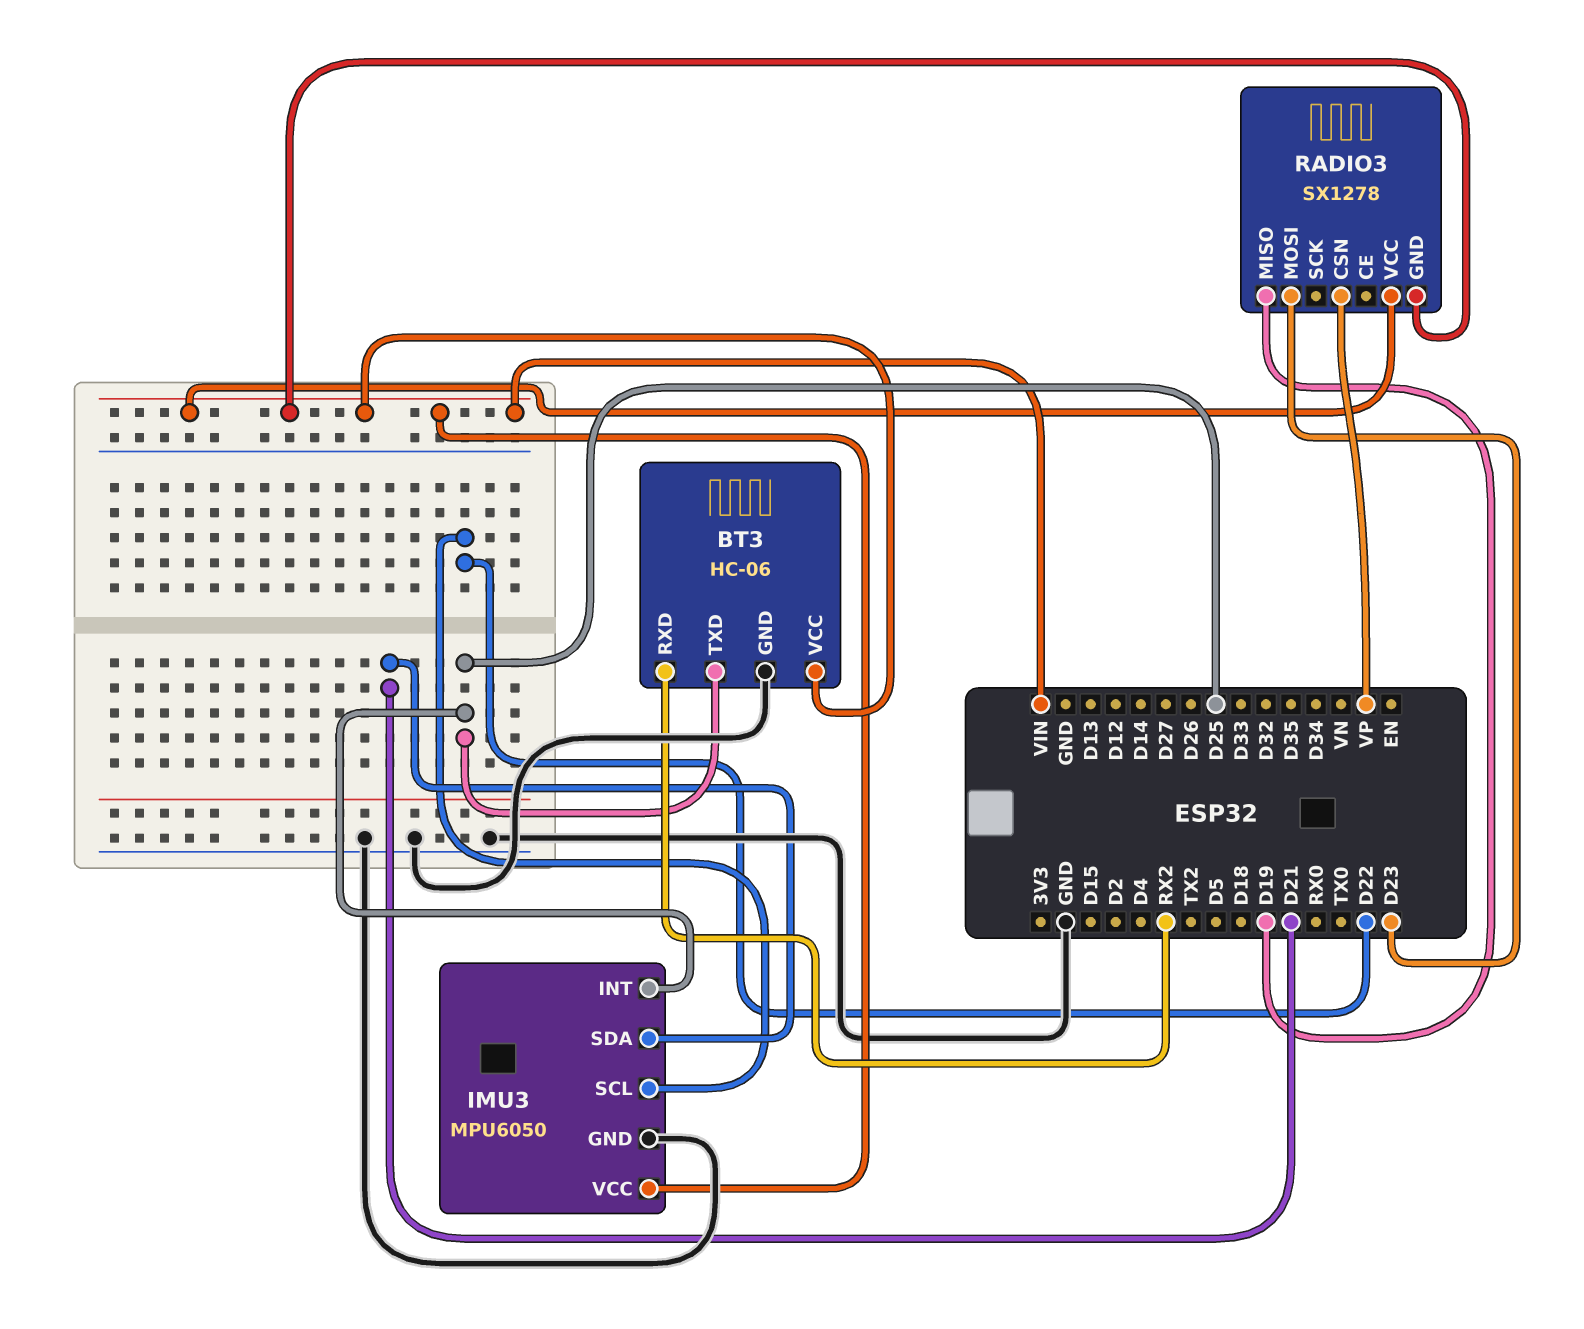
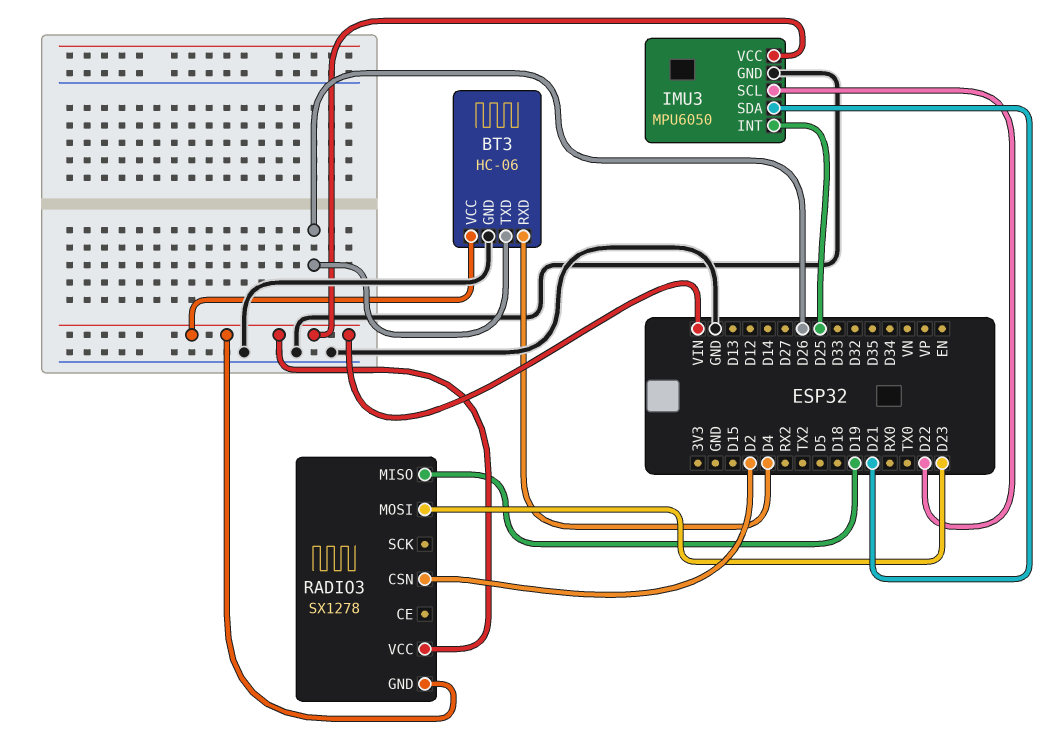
BT3 pin RXD: RX2 -> D4
BT3 pin TXD: D25 -> D26
RADIO3 pin CSN: VP -> D2

